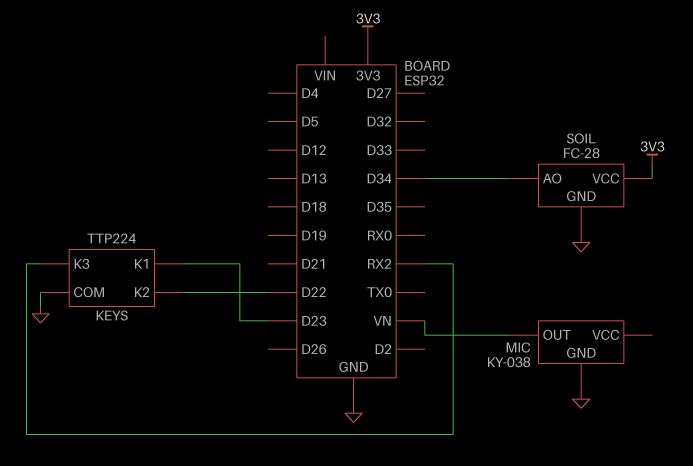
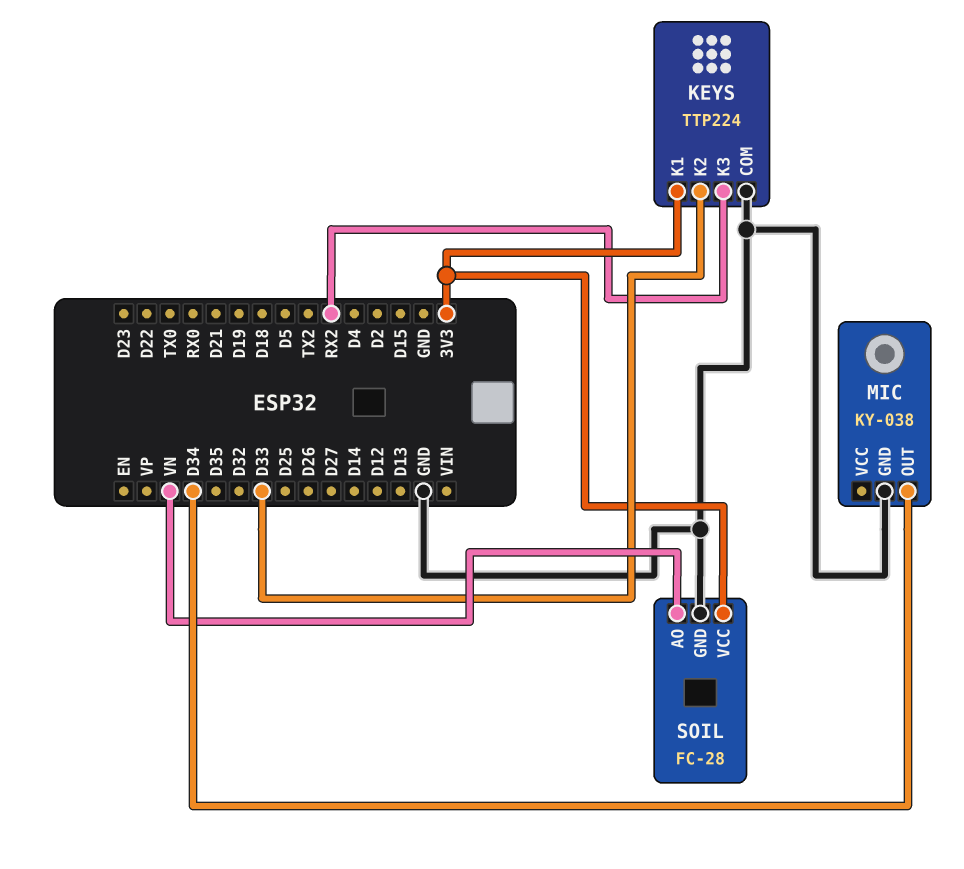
KEYS pin K1: D23 -> 3V3
KEYS pin K2: D22 -> D33
MIC pin OUT: VN -> D34
SOIL pin AO: D34 -> VN

